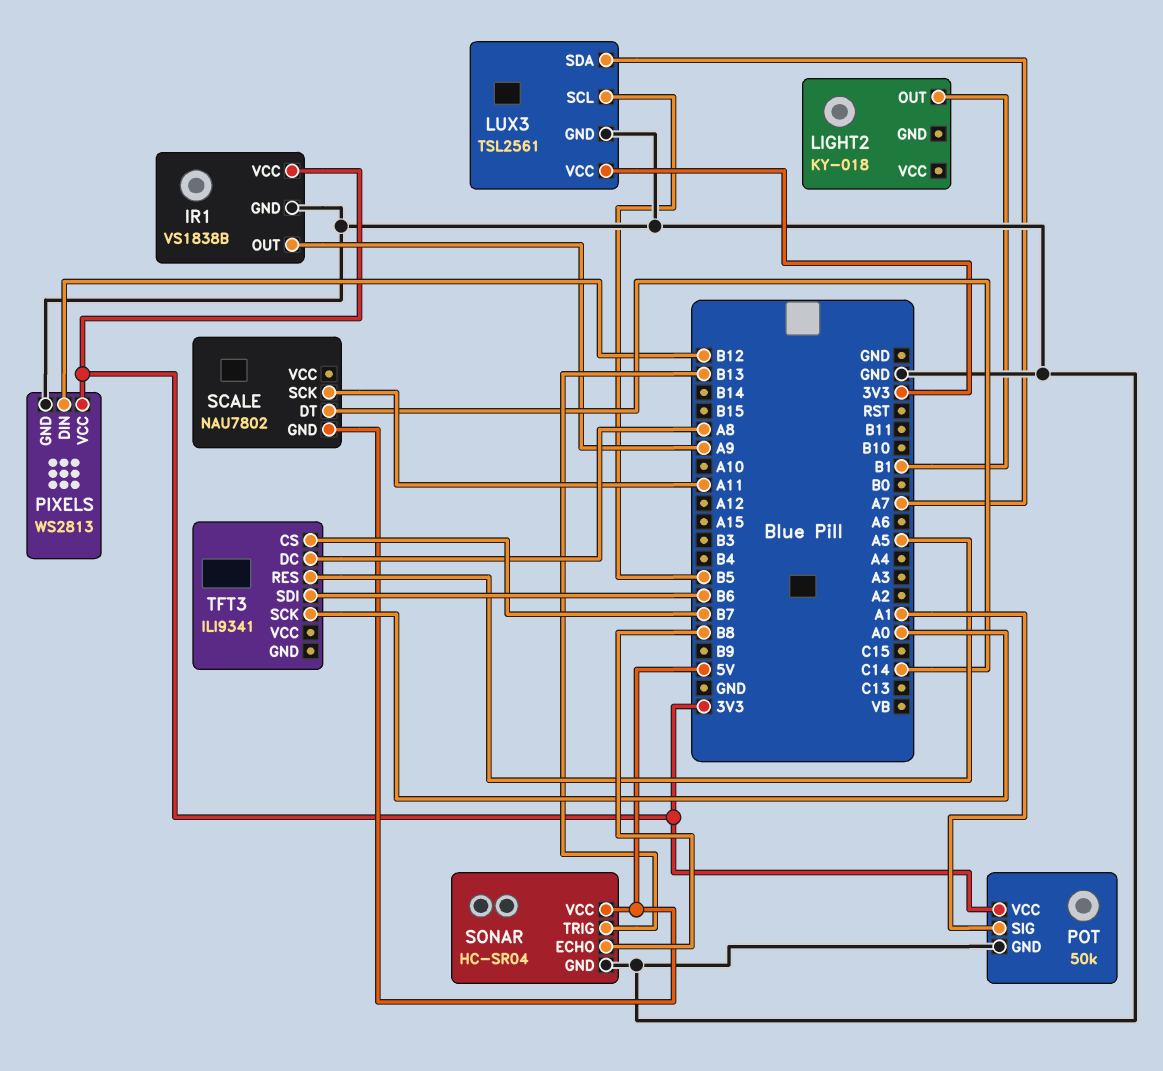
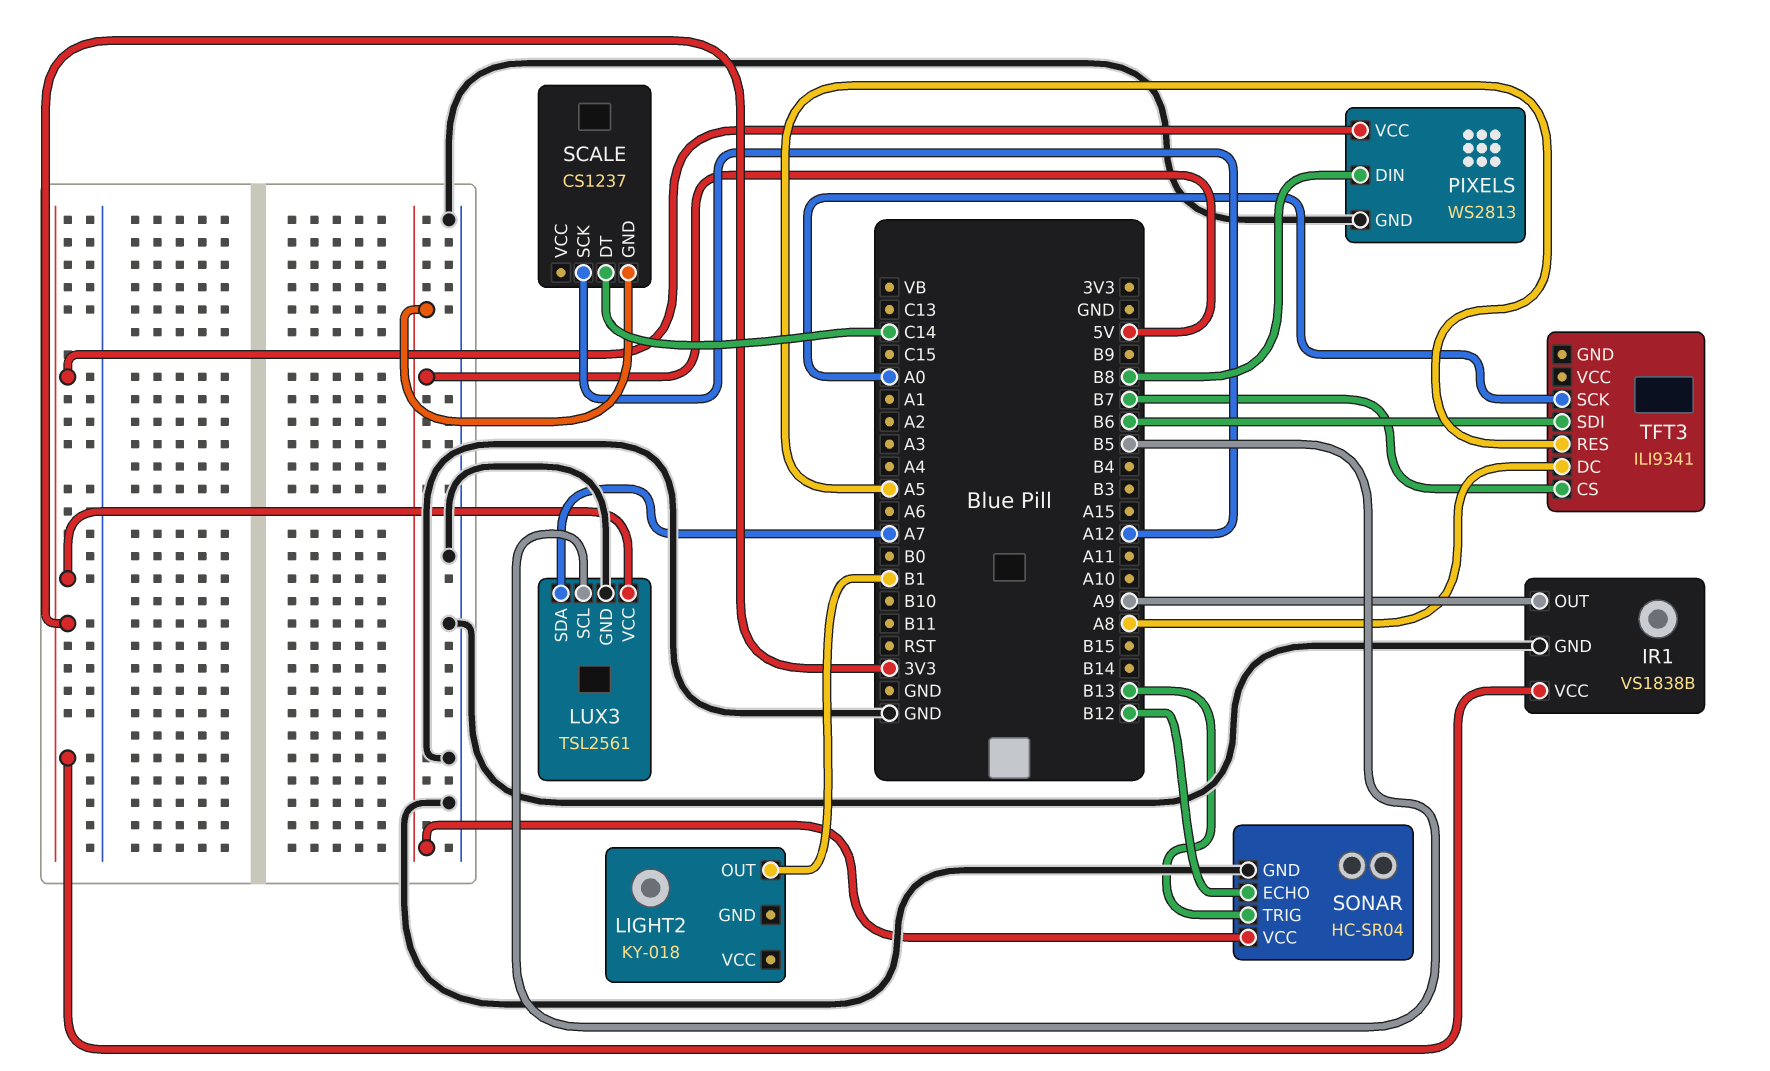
PIXELS pin DIN: B12 -> B8
POT: 50k -> none
POT pin GND: GND -> none
POT pin SIG: A1 -> none
POT pin VCC: 3V3 -> none
SCALE: NAU7802 -> CS1237
SCALE pin SCK: A11 -> A12
SONAR pin ECHO: B8 -> B12

